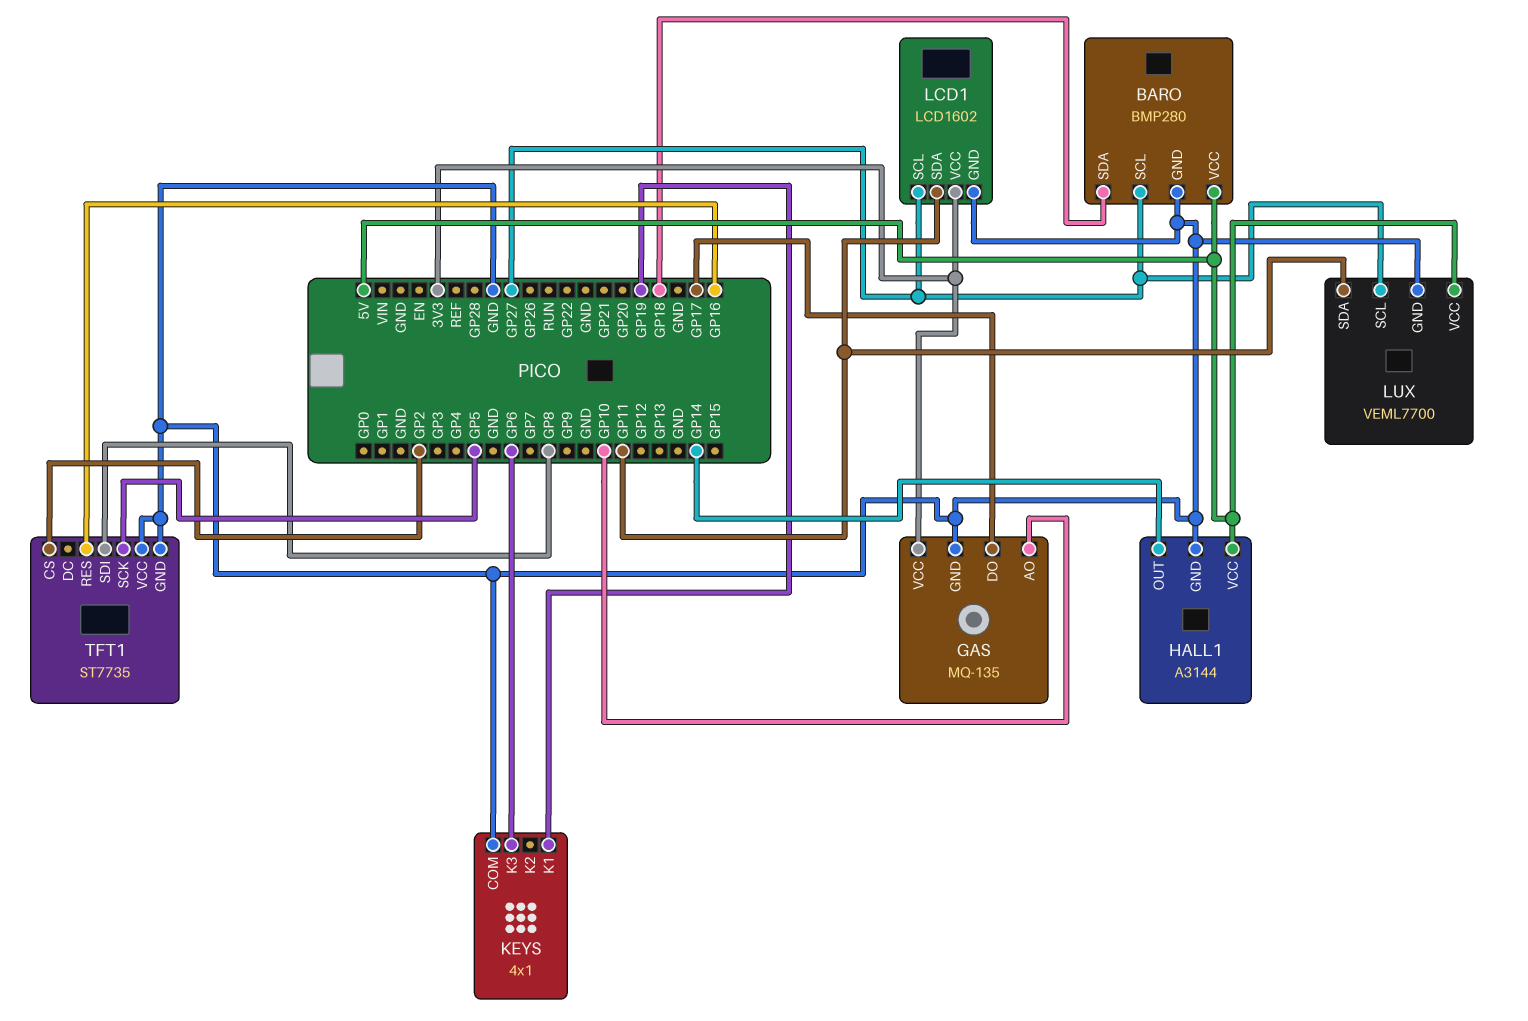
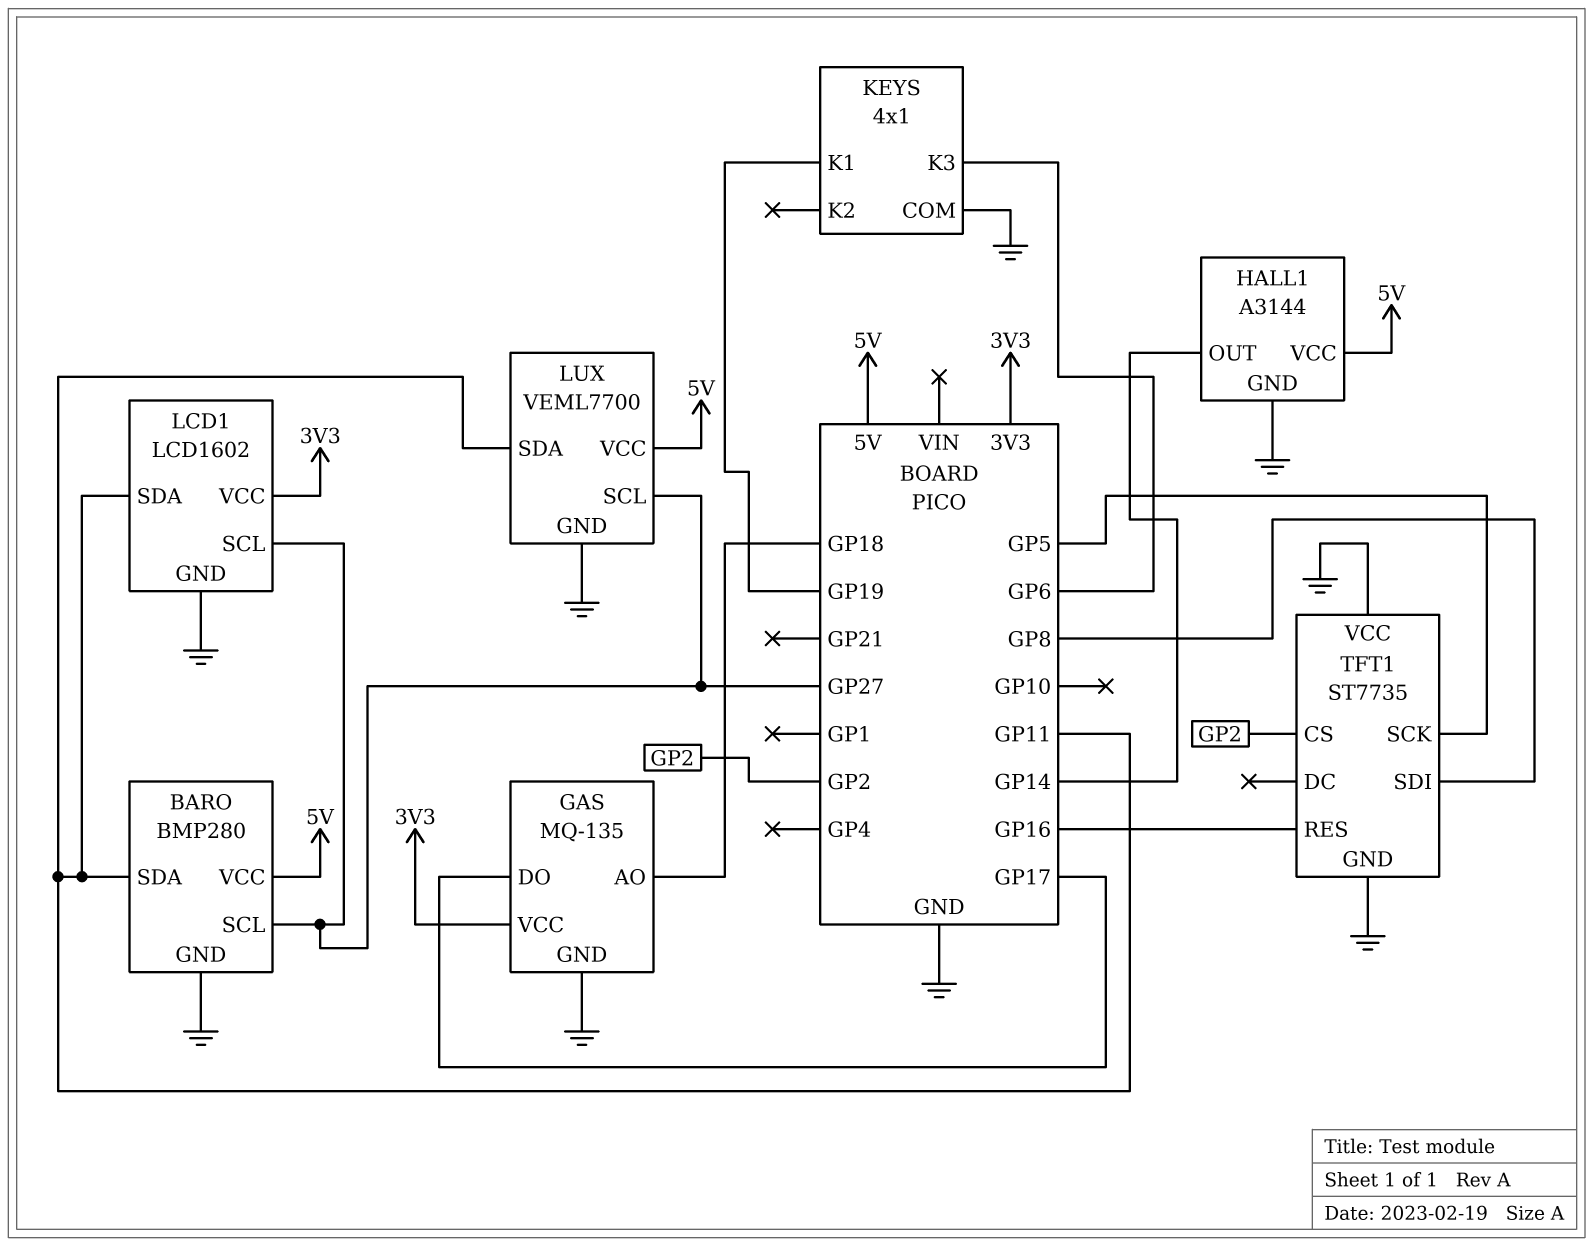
BARO pin SDA: GP18 -> GP11
GAS pin AO: GP10 -> GP18

